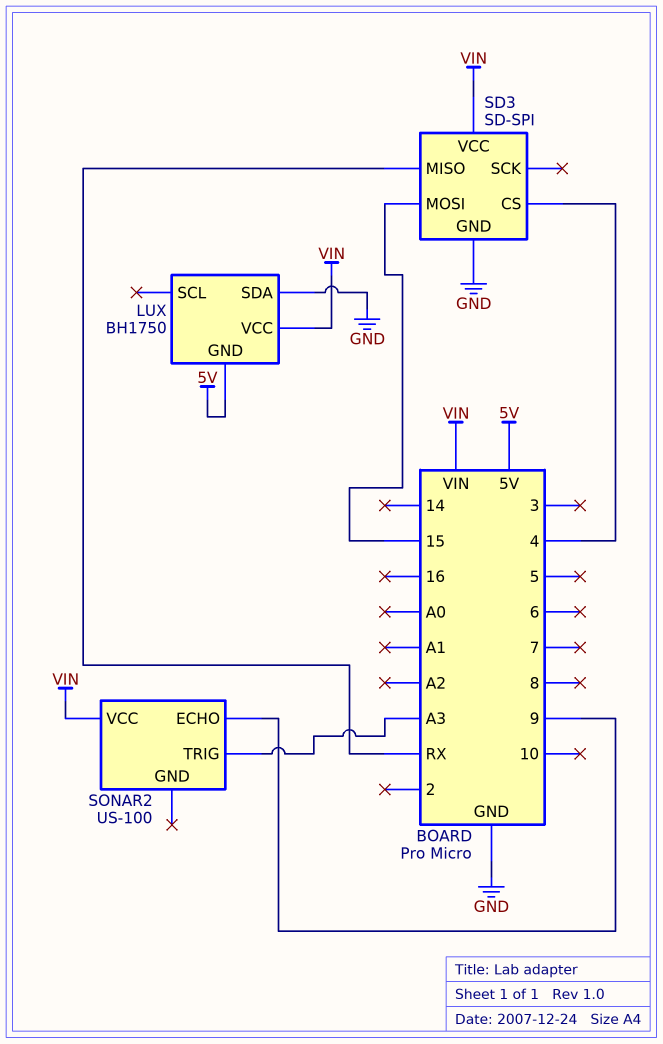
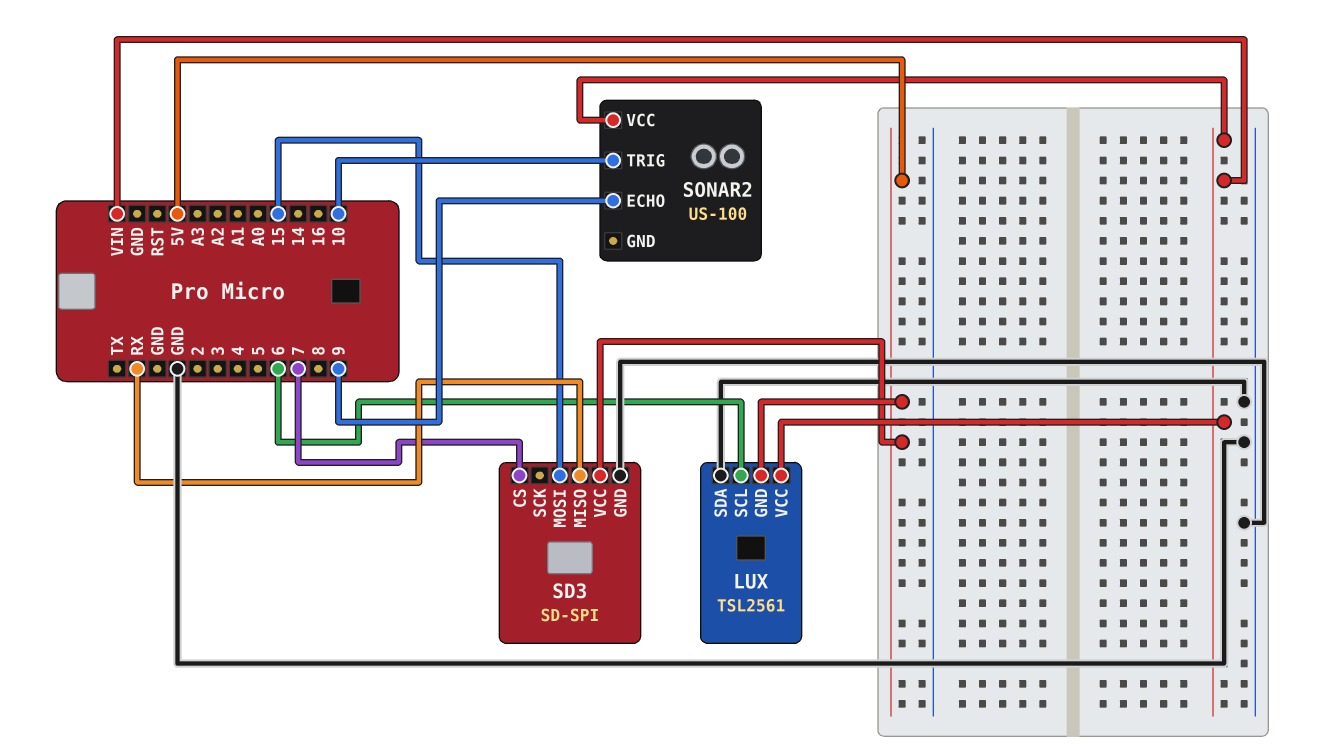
LUX: BH1750 -> TSL2561
LUX pin SCL: none -> 6
SD3 pin CS: 4 -> 7
SD3 pin VCC: VIN -> 5V
SONAR2 pin TRIG: A3 -> 10

